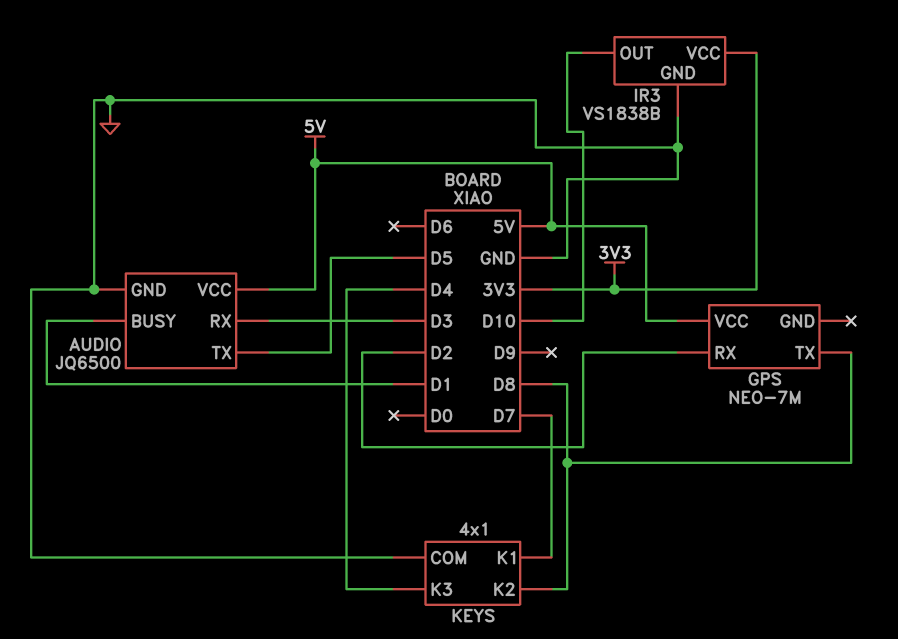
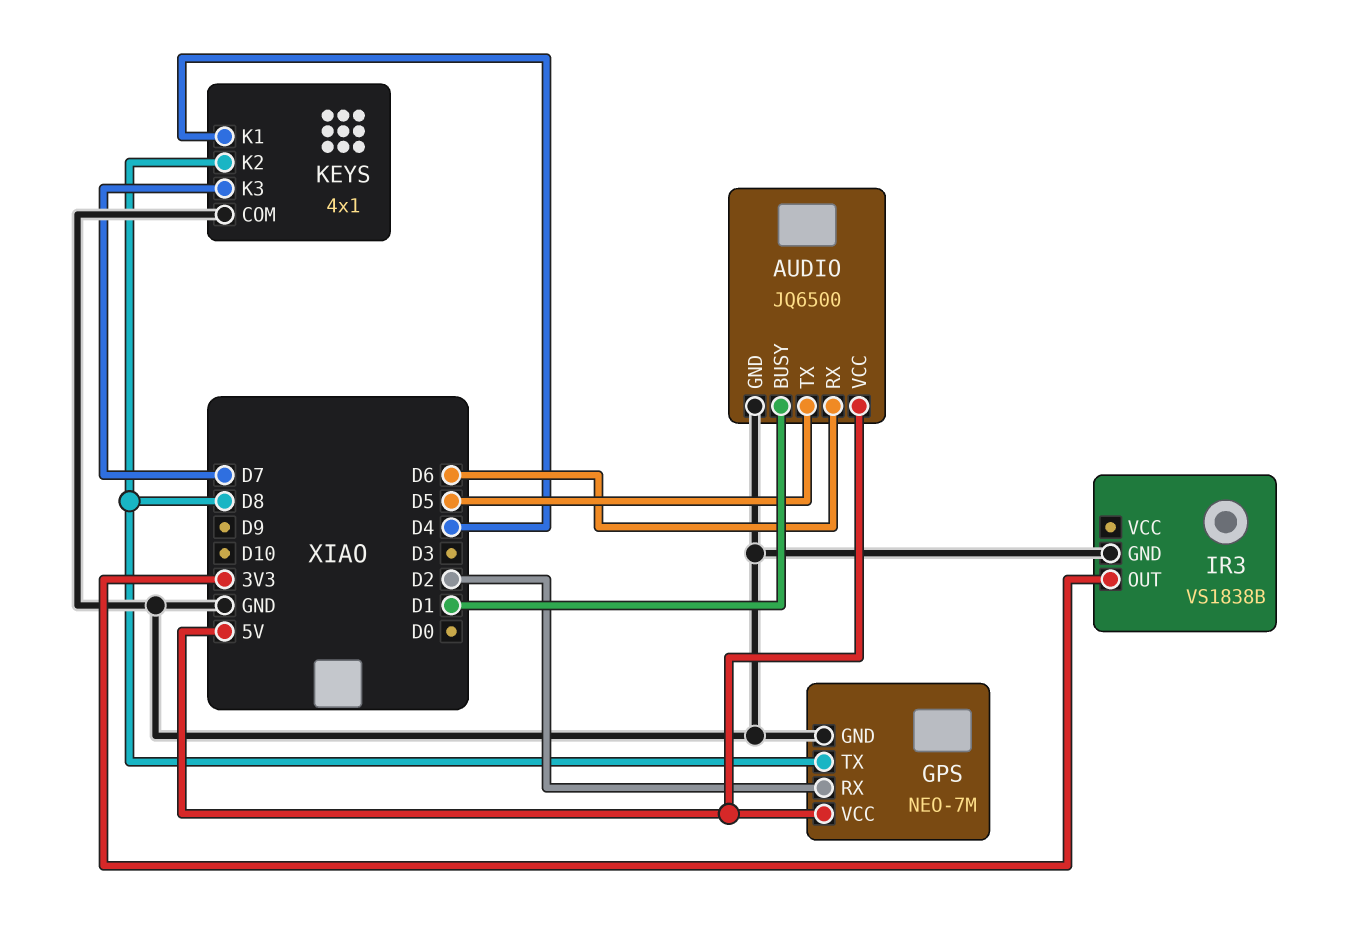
AUDIO pin RX: D3 -> D6
GPS pin GND: none -> GND
IR3 pin OUT: D10 -> 3V3
IR3 pin VCC: 3V3 -> none
KEYS pin K1: D7 -> D4
KEYS pin K3: D4 -> D7

